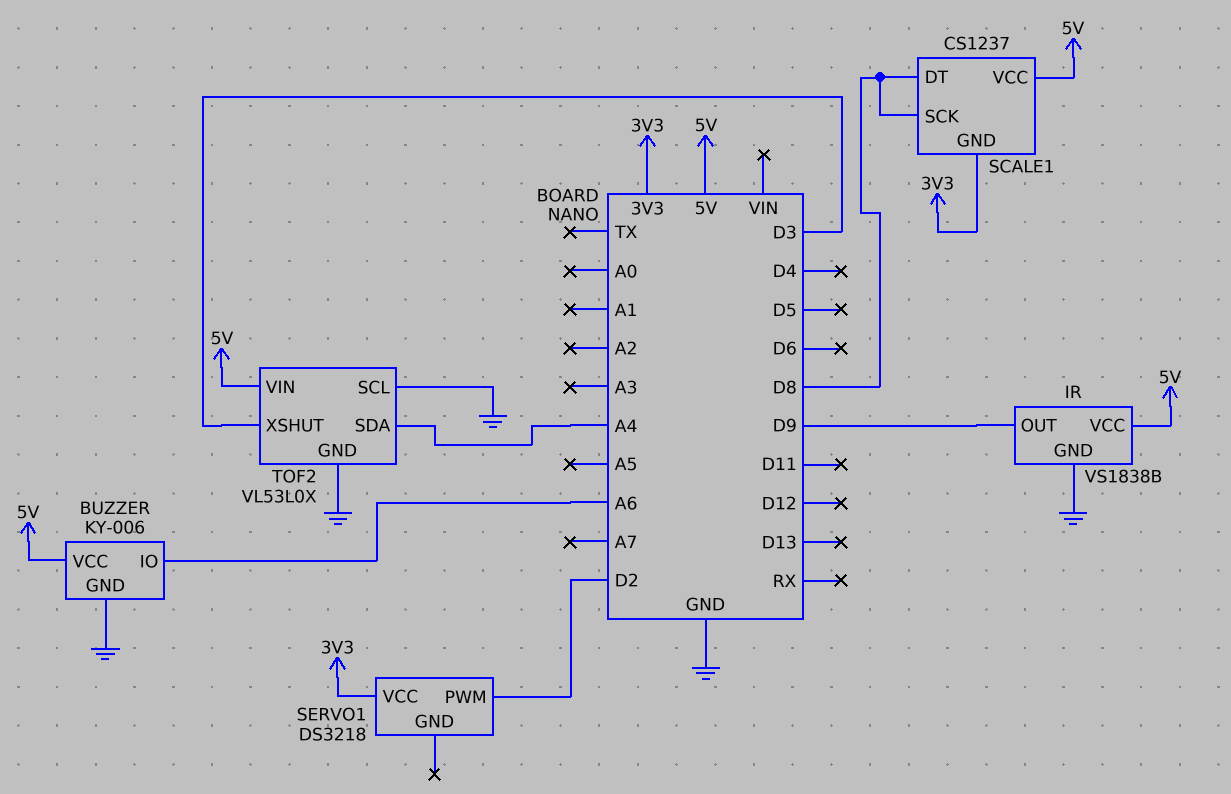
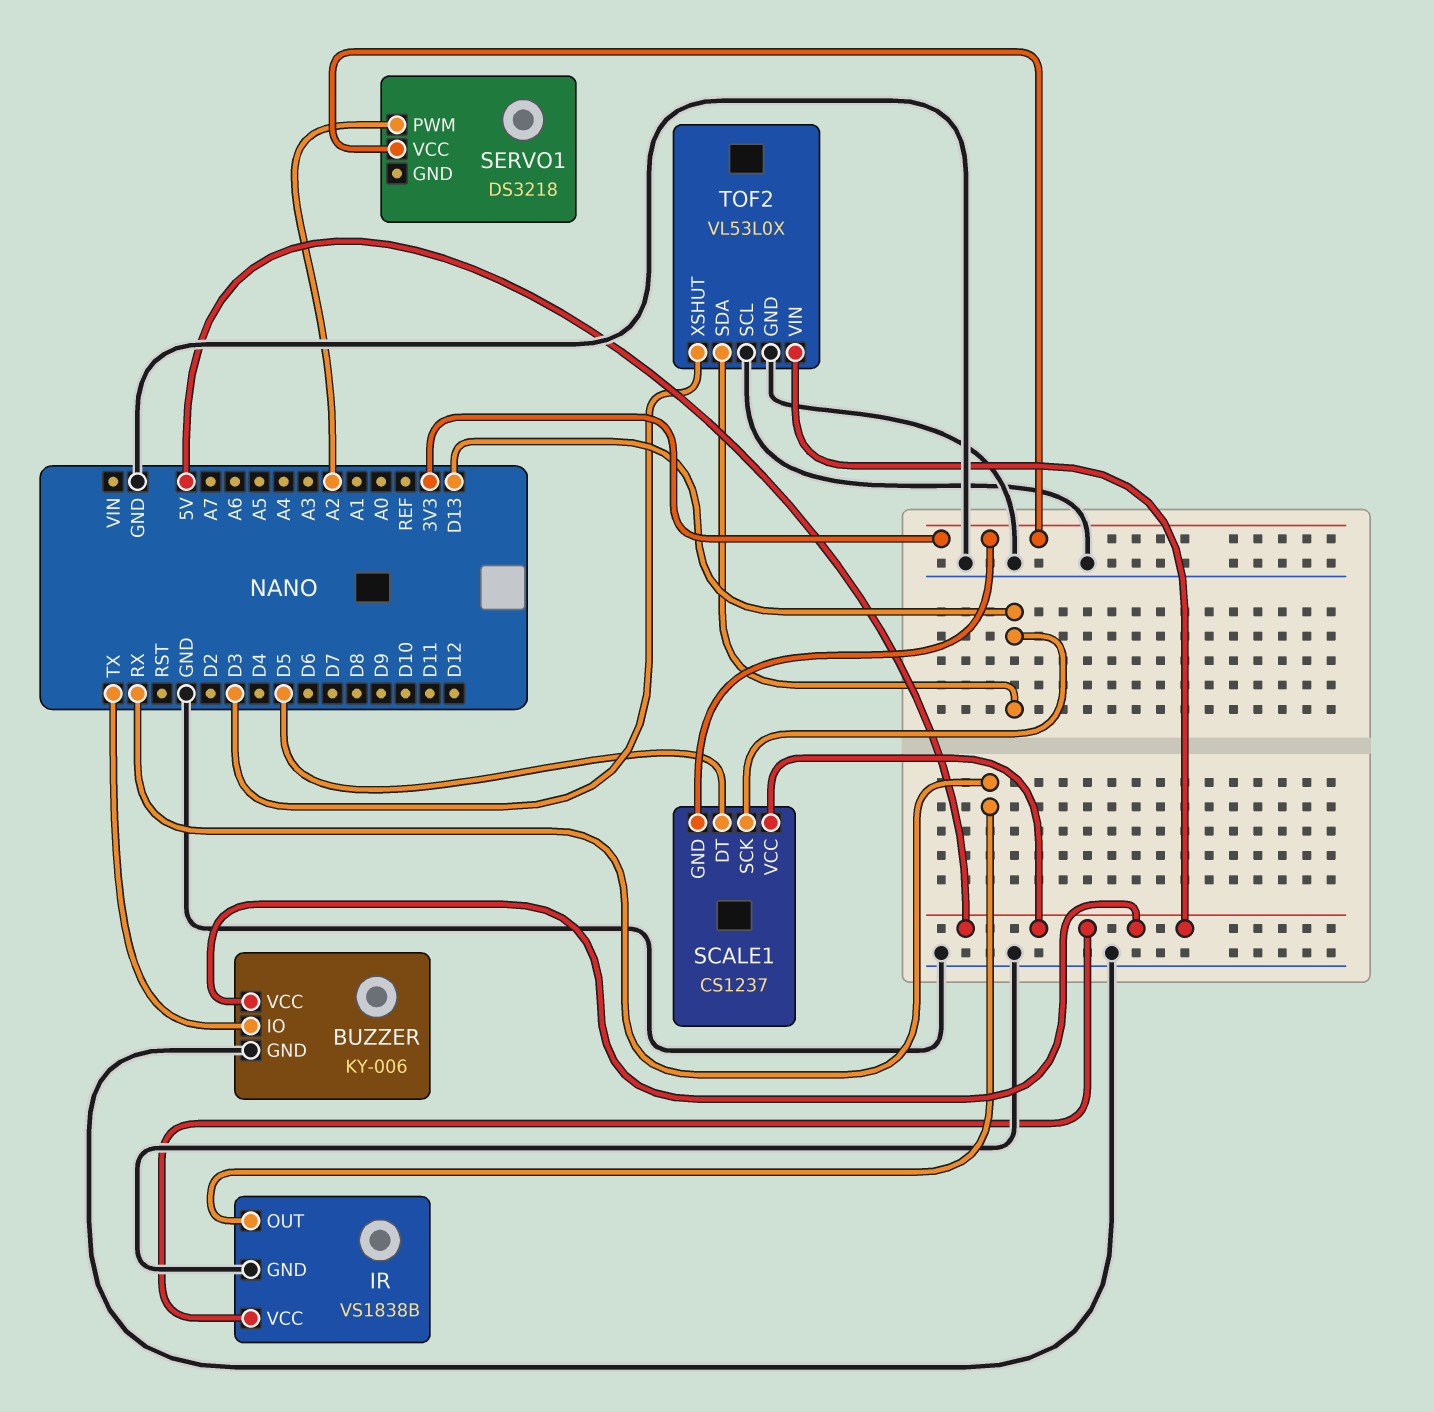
BUZZER pin IO: A6 -> TX
IR pin OUT: D9 -> RX
SCALE1 pin DT: D8 -> D5
SCALE1 pin SCK: D8 -> D13
SERVO1 pin PWM: D2 -> A2
TOF2 pin SDA: A4 -> D13

